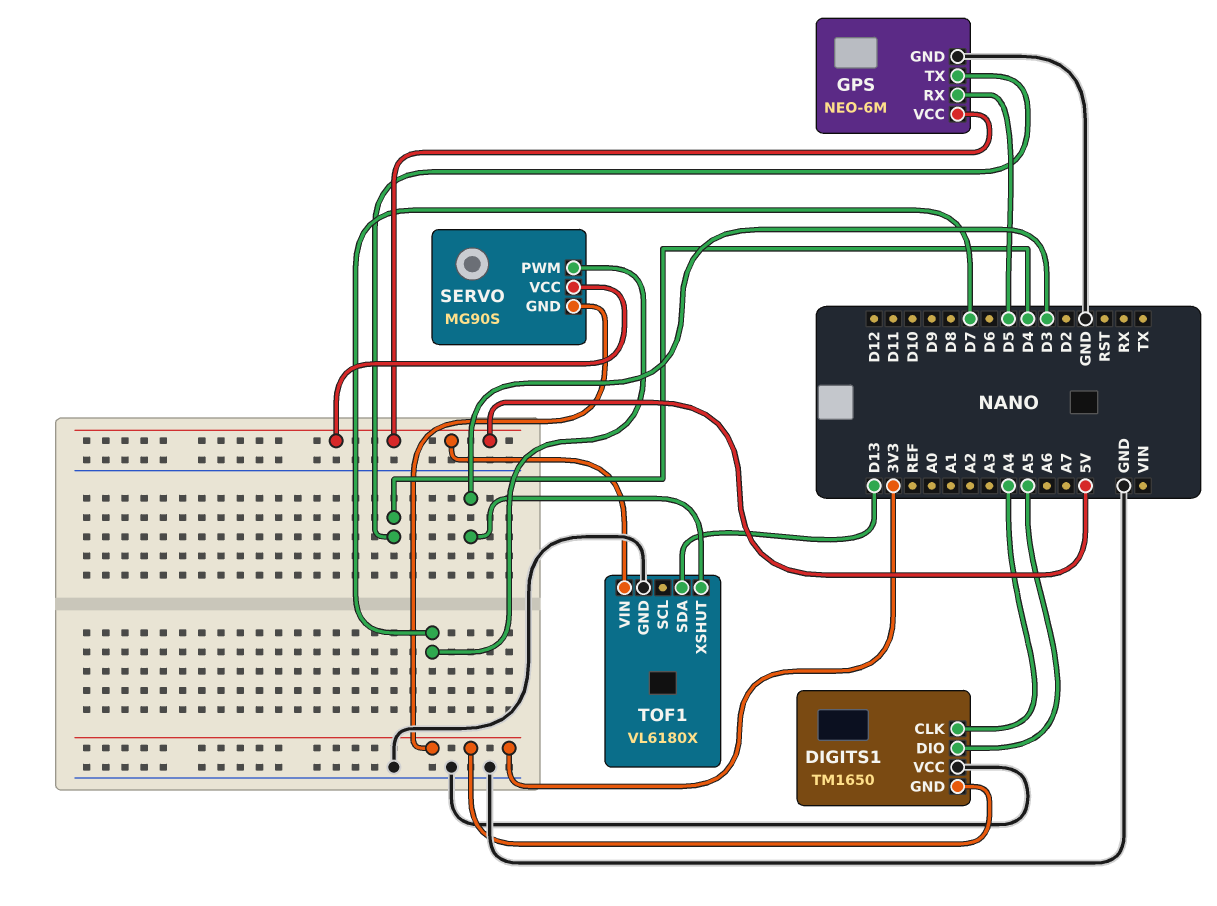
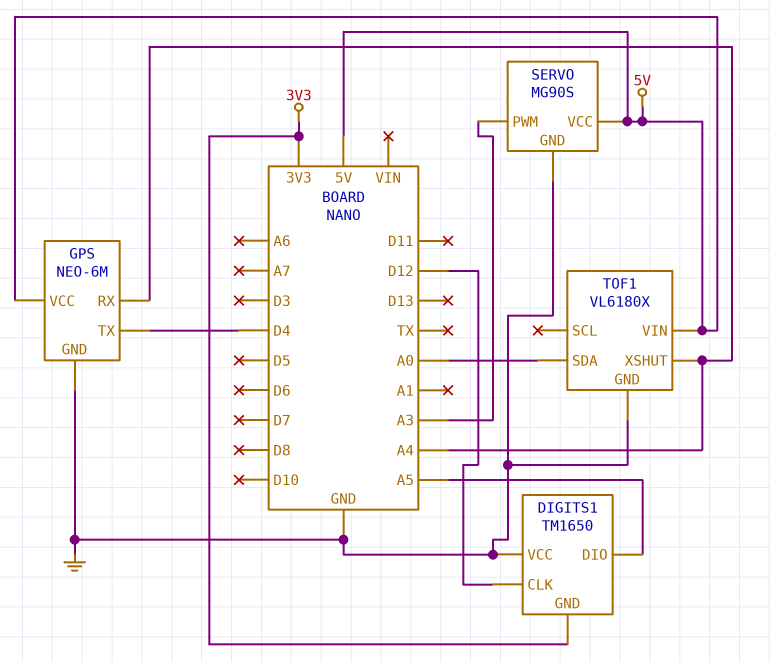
DIGITS1 pin CLK: A4 -> D12
GPS pin RX: D5 -> A4
SERVO pin GND: 3V3 -> GND
SERVO pin PWM: D7 -> A3
TOF1 pin SDA: D13 -> A0
TOF1 pin XSHUT: D3 -> A4

